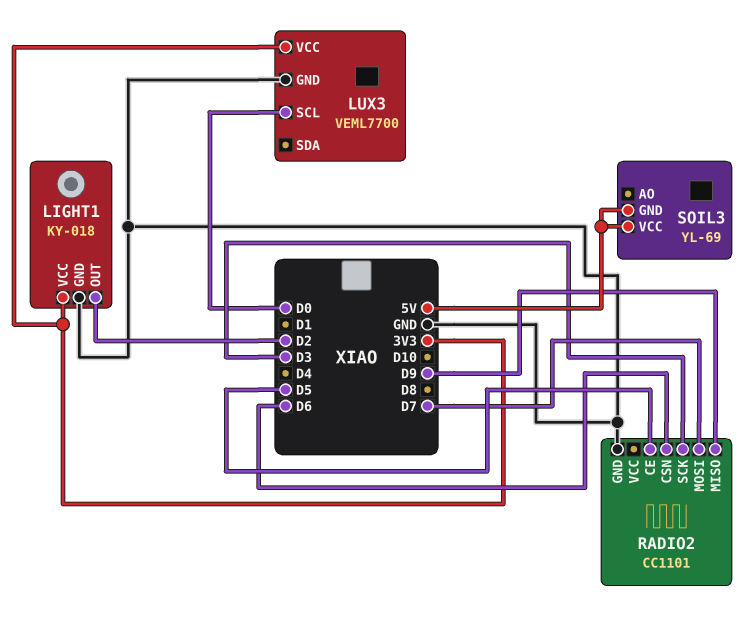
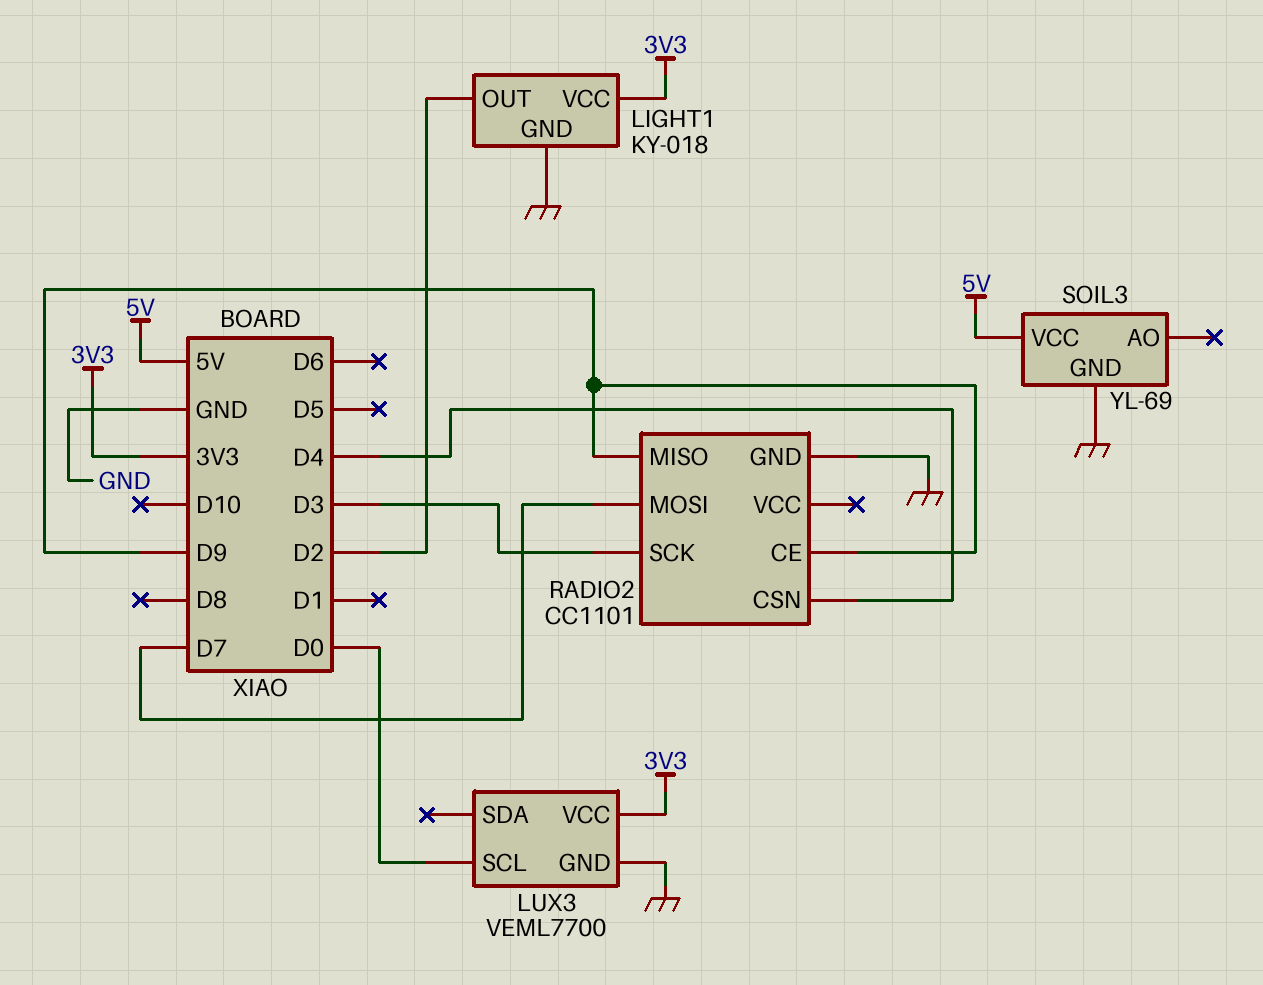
RADIO2 pin CE: D5 -> D9
RADIO2 pin CSN: D6 -> D4
SOIL3 pin GND: 5V -> GND

